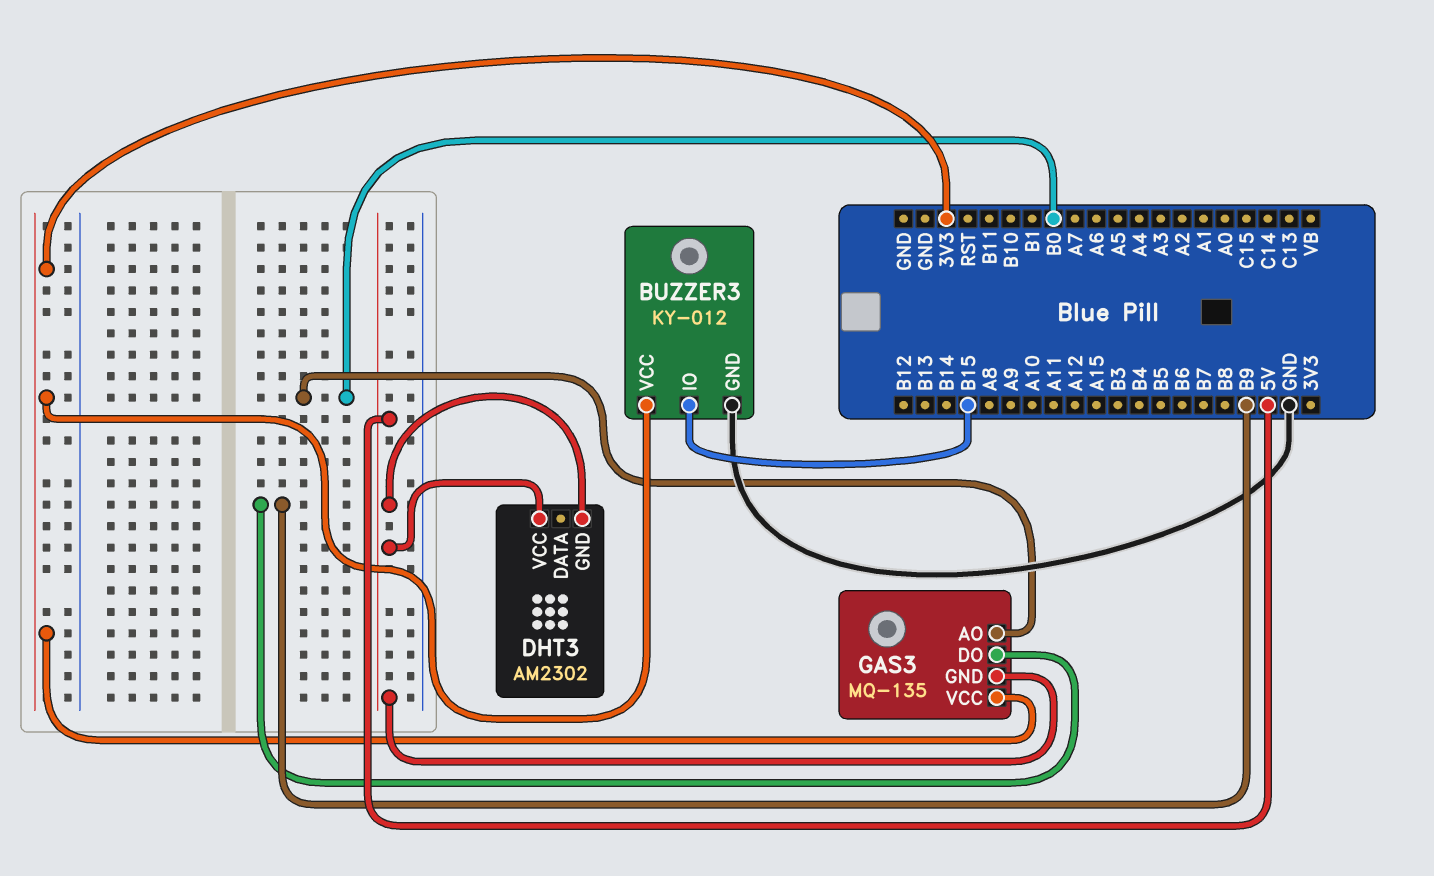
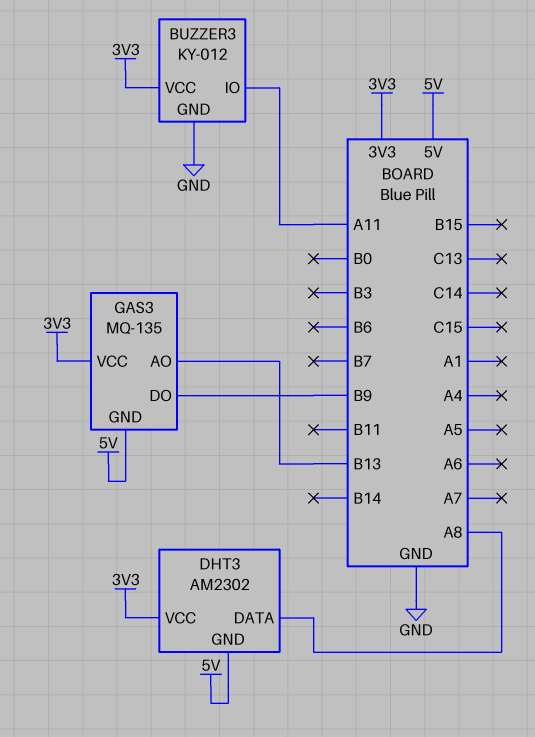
BUZZER3 pin IO: B15 -> A11
DHT3 pin DATA: none -> A8
DHT3 pin VCC: 5V -> 3V3
GAS3 pin AO: B0 -> B13

